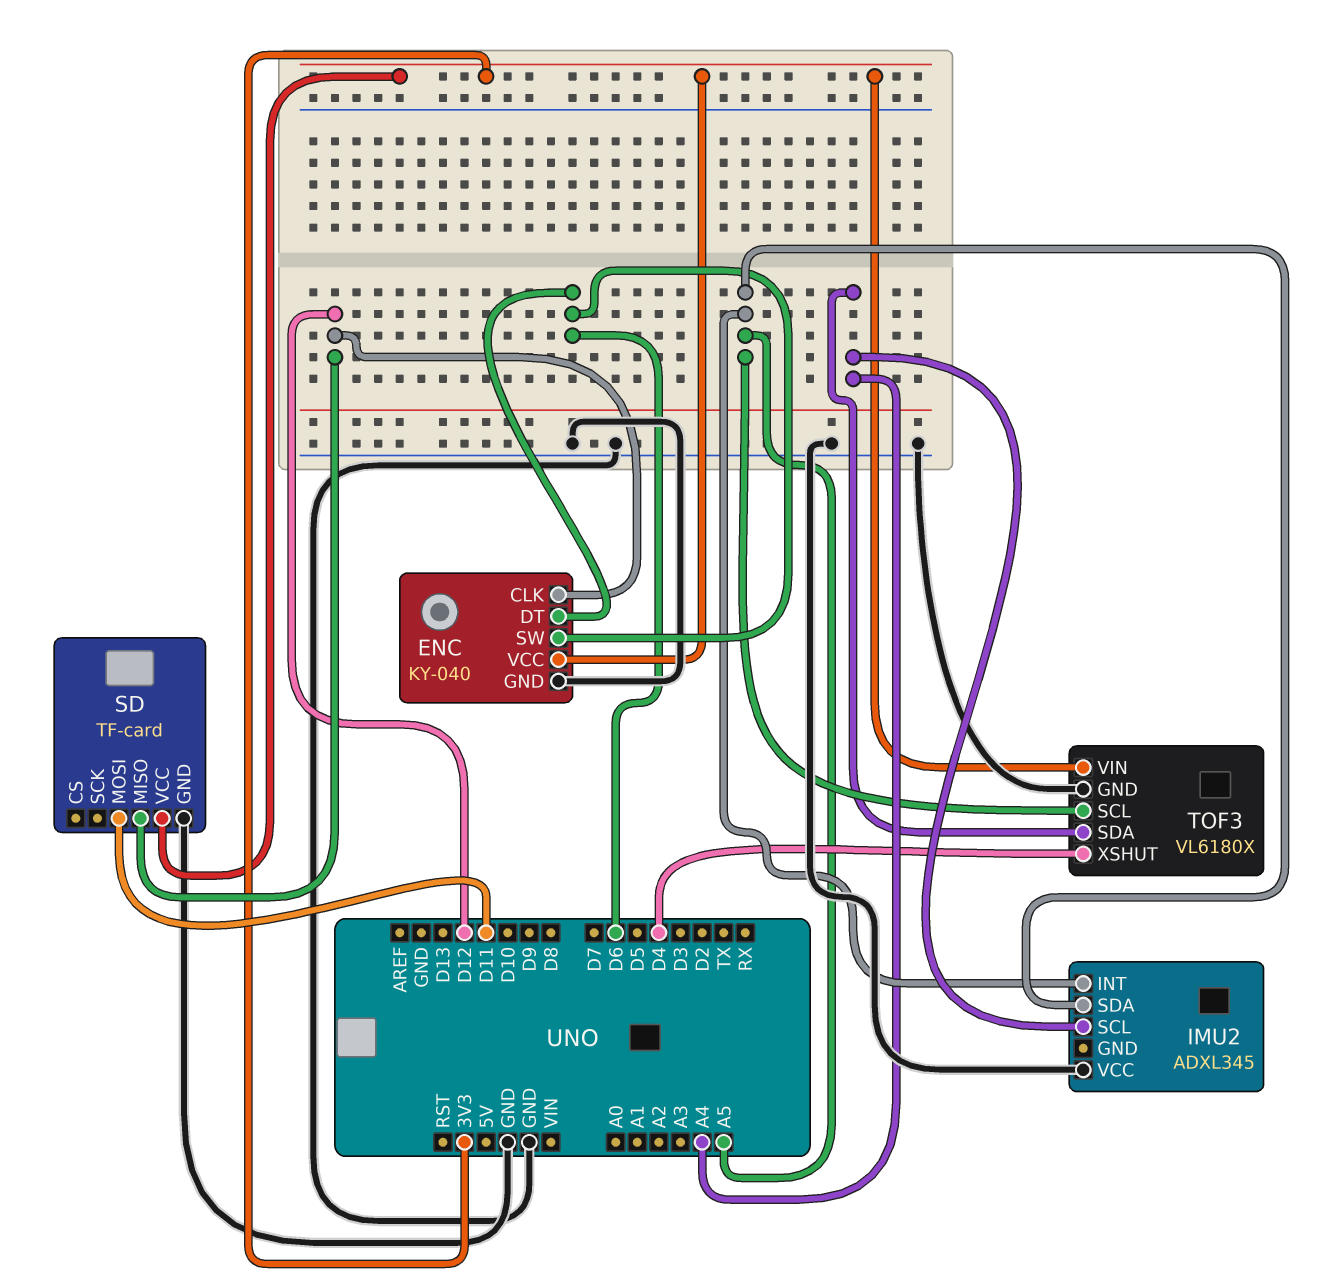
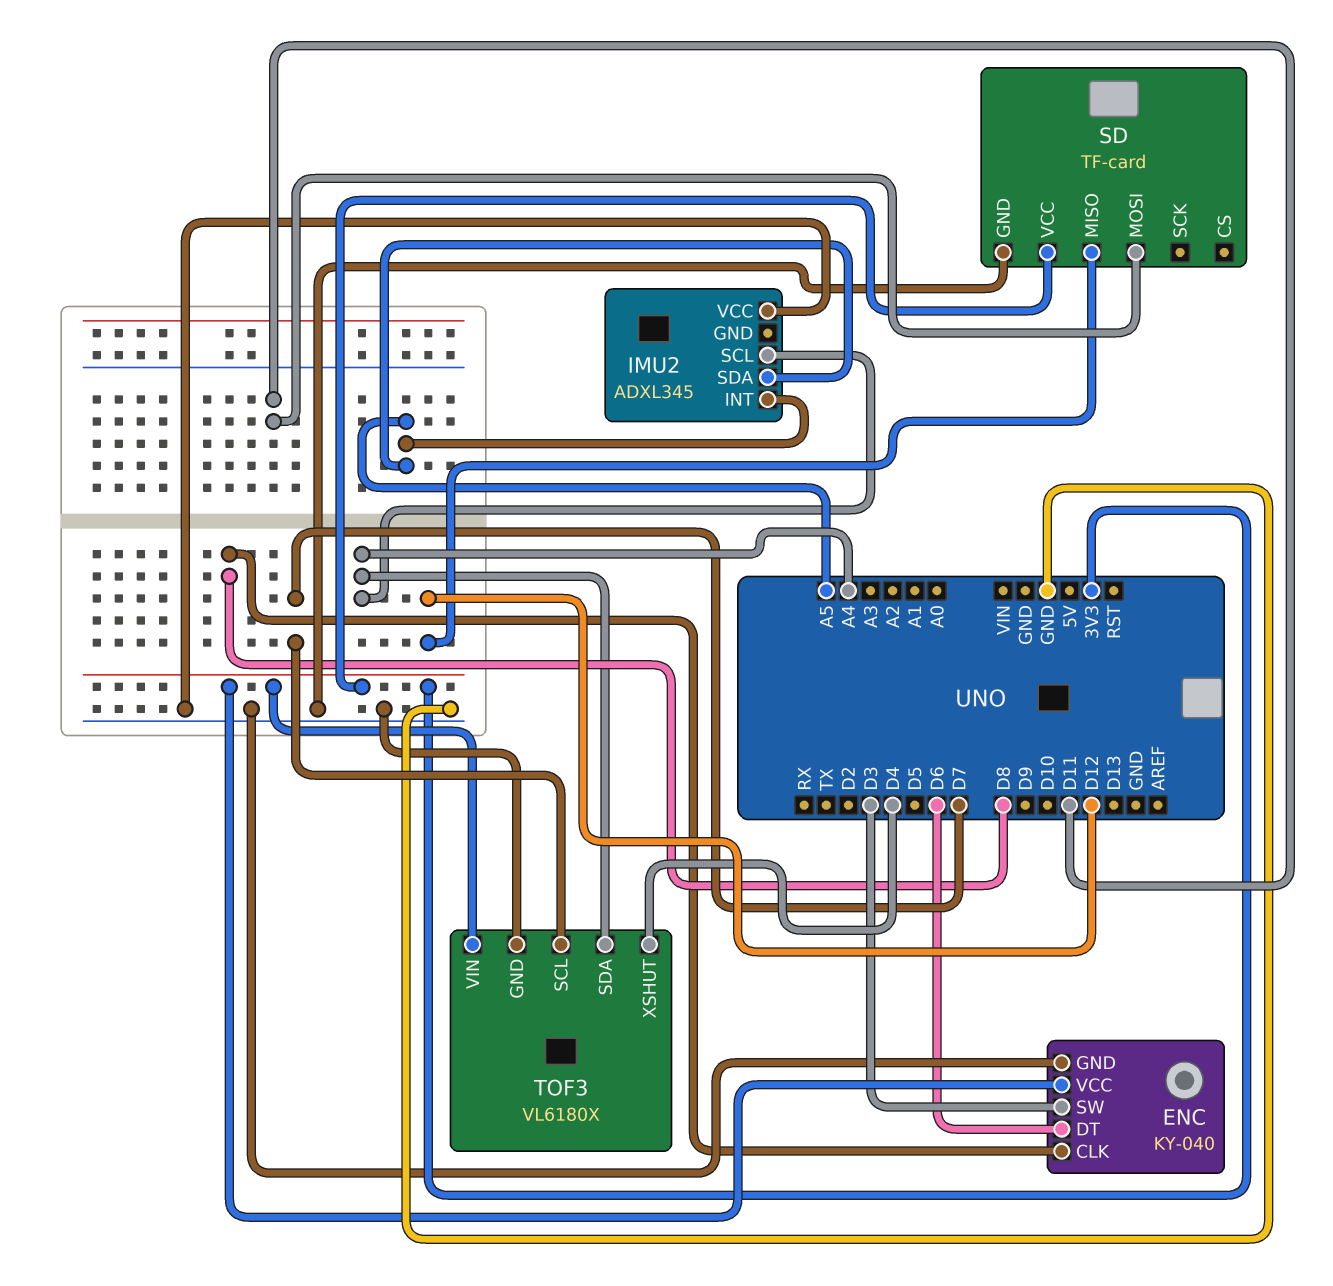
ENC pin CLK: D12 -> D8
ENC pin SW: D6 -> D3
TOF3 pin SCL: A5 -> D7

